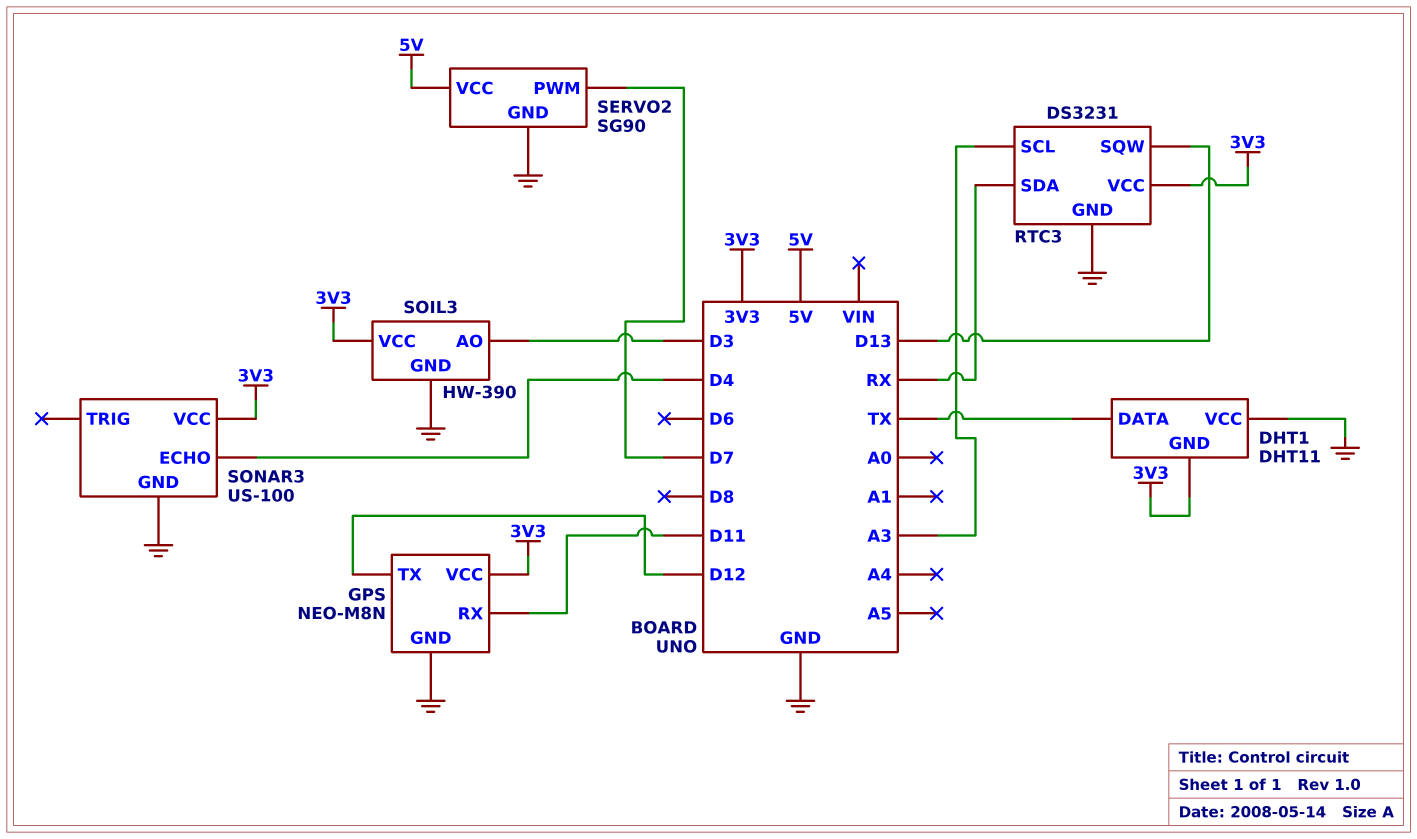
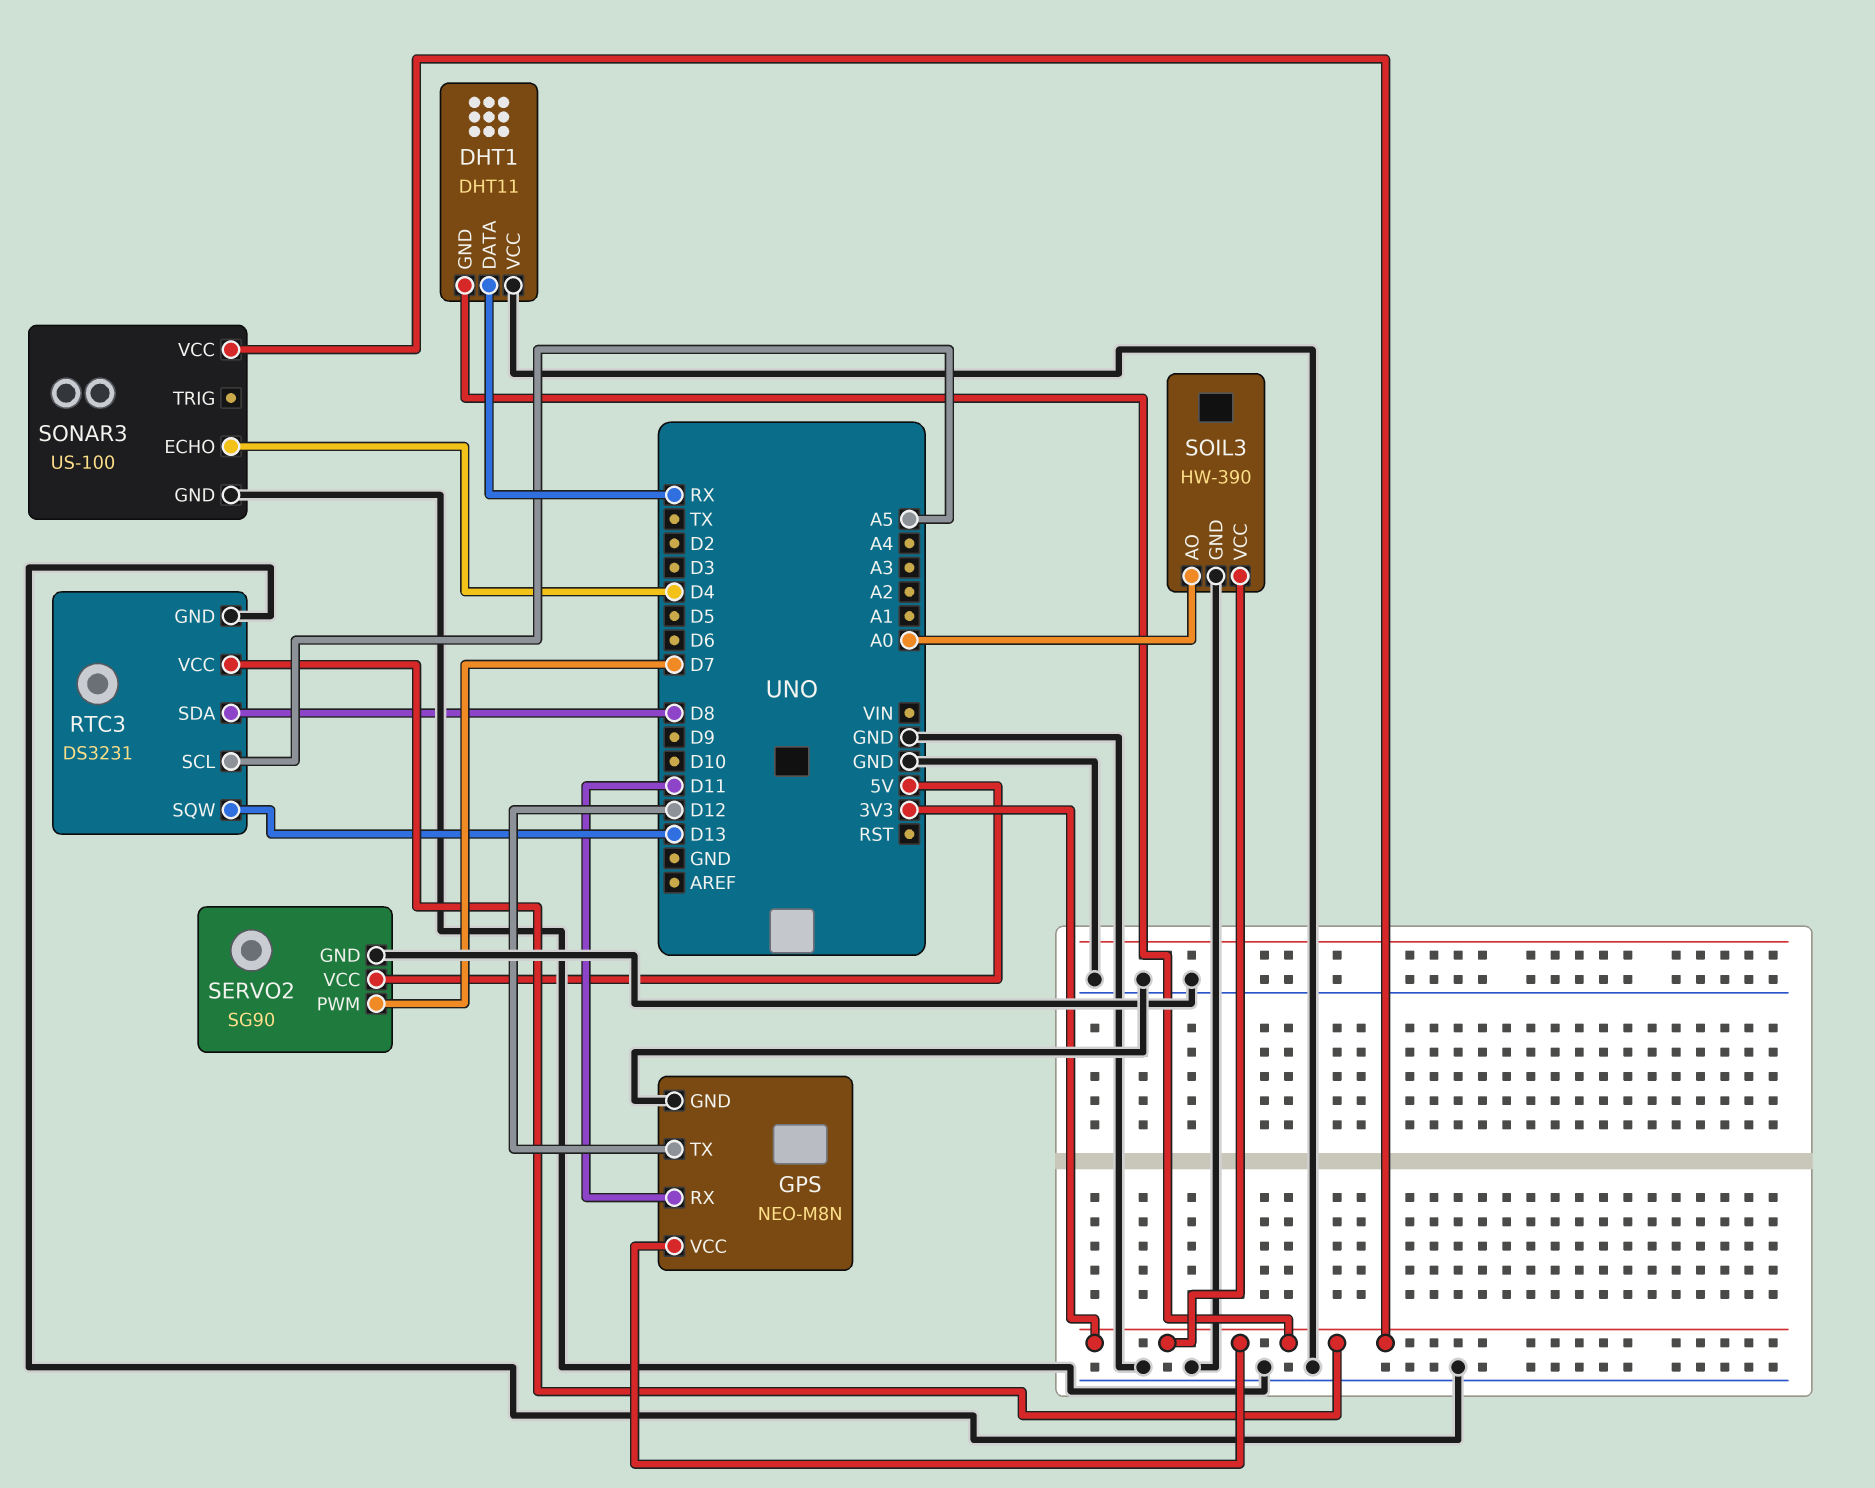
DHT1 pin DATA: TX -> RX
RTC3 pin SCL: A3 -> A5
RTC3 pin SDA: RX -> D8
SOIL3 pin AO: D3 -> A0

